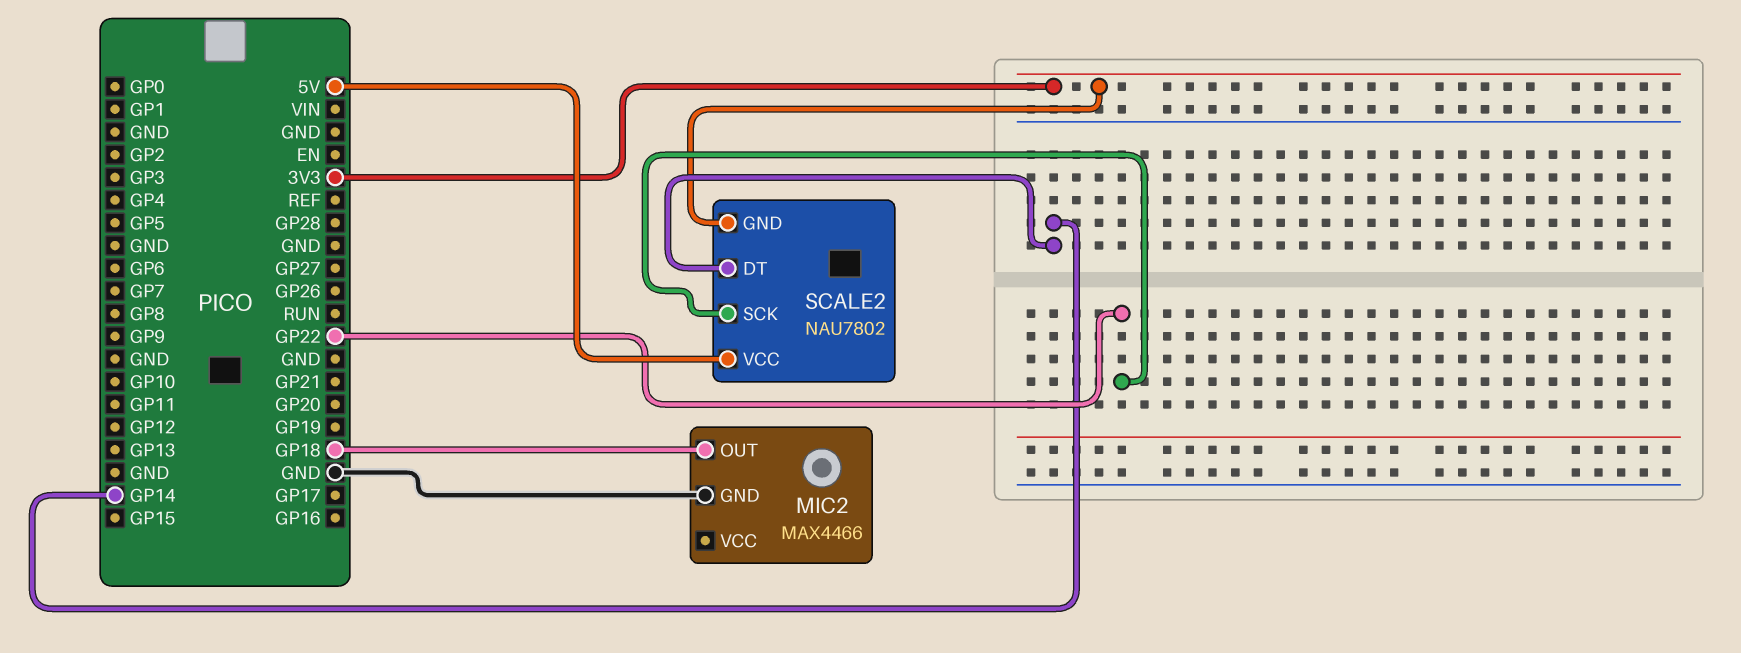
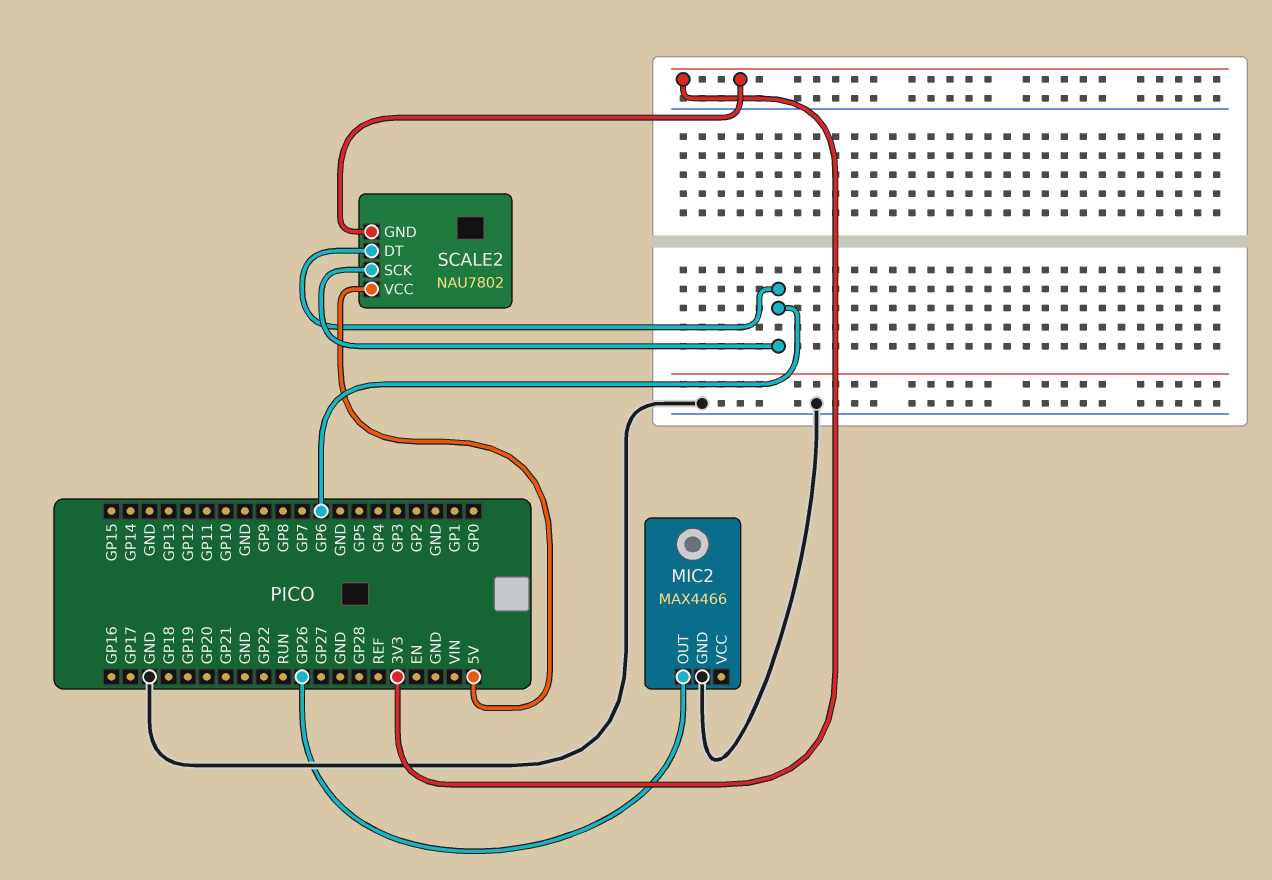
MIC2 pin OUT: GP18 -> GP26
SCALE2 pin DT: GP14 -> GP6
SCALE2 pin SCK: GP22 -> GP6

